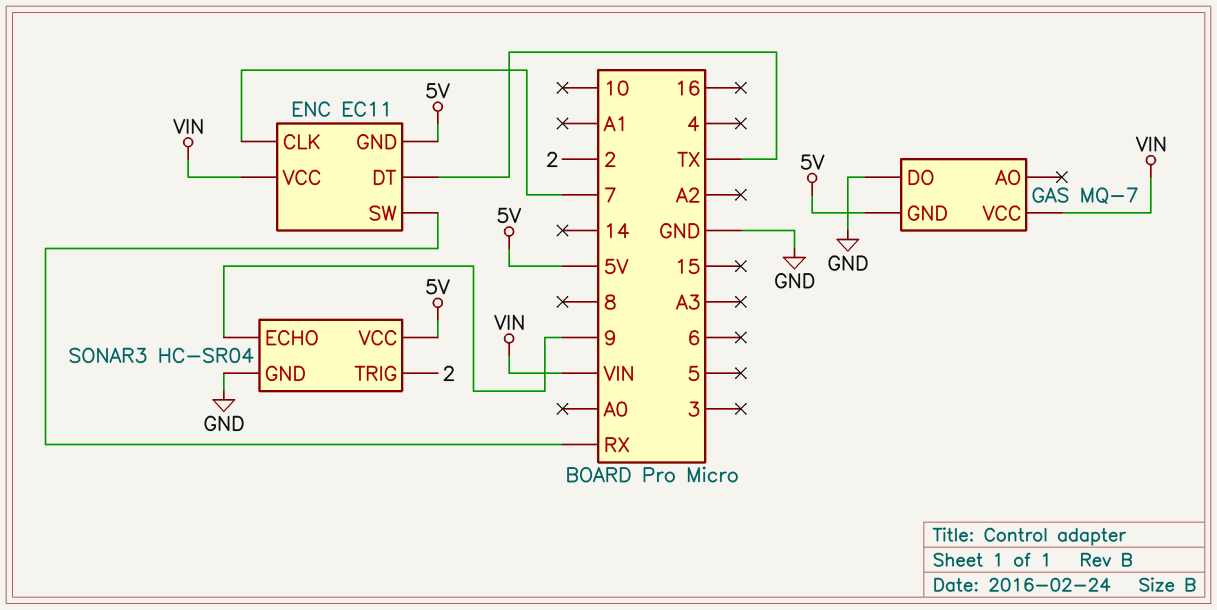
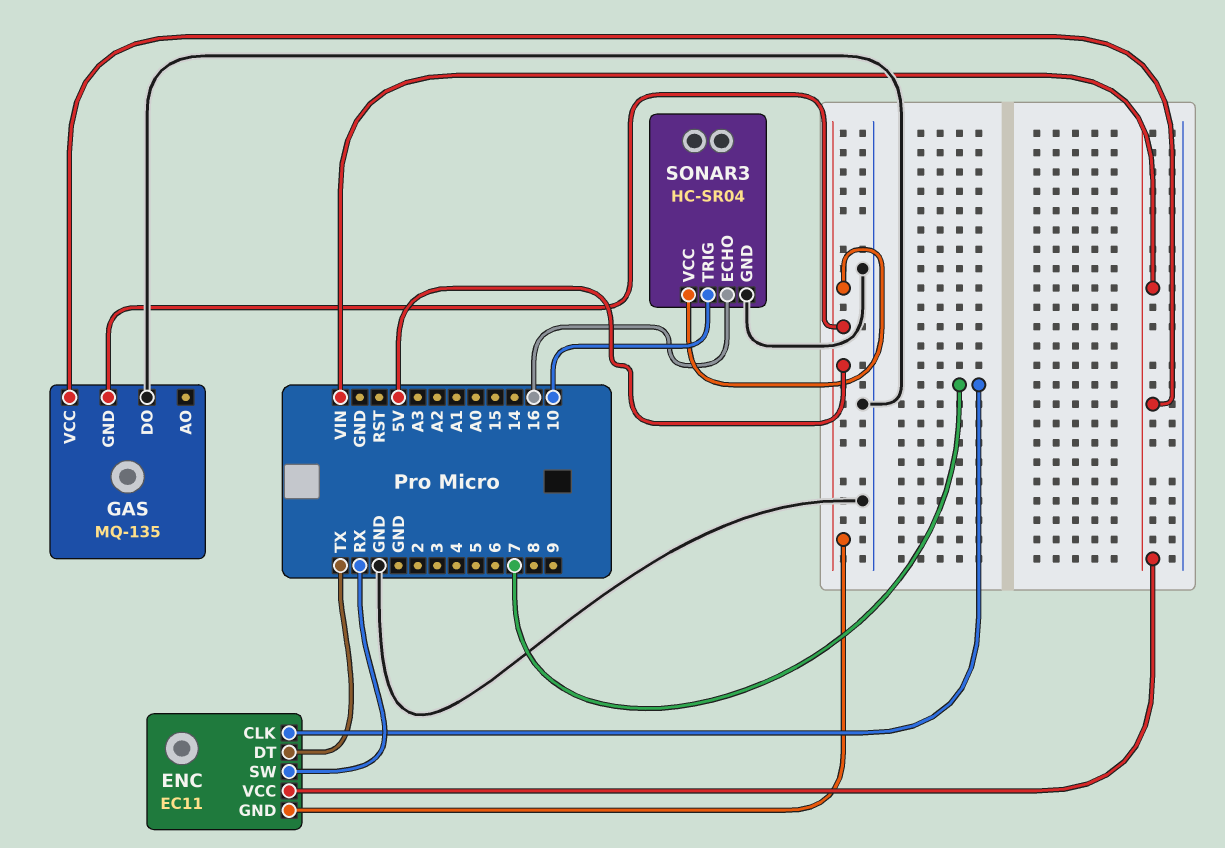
GAS: MQ-7 -> MQ-135
SONAR3 pin ECHO: 9 -> 16
SONAR3 pin TRIG: 2 -> 10

